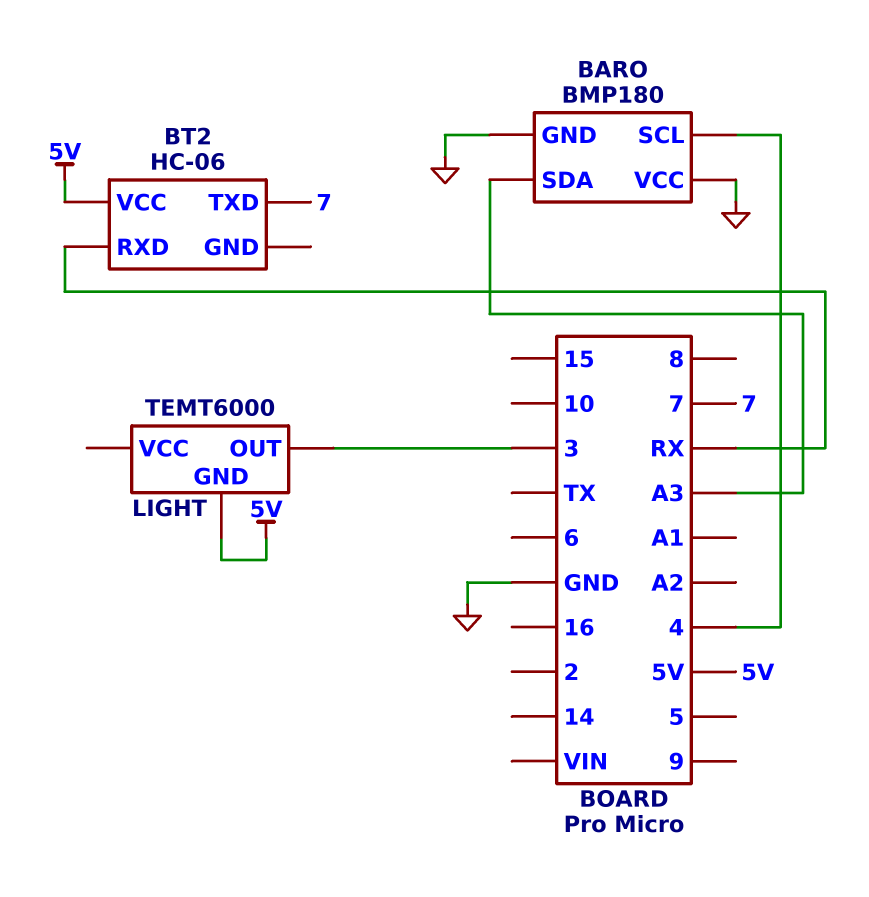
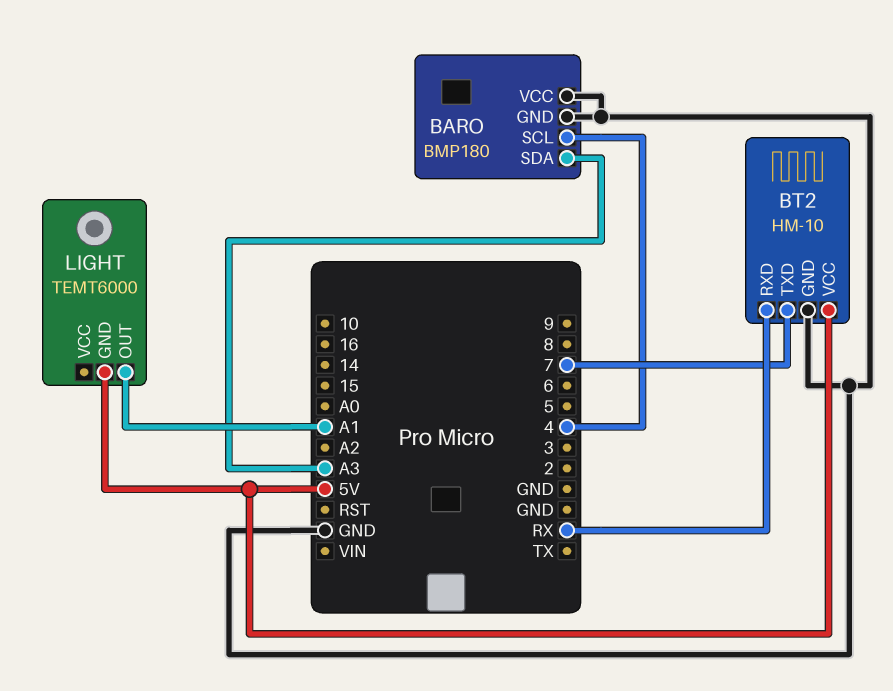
BT2: HC-06 -> HM-10
BT2 pin GND: none -> GND
LIGHT pin OUT: 3 -> A1

